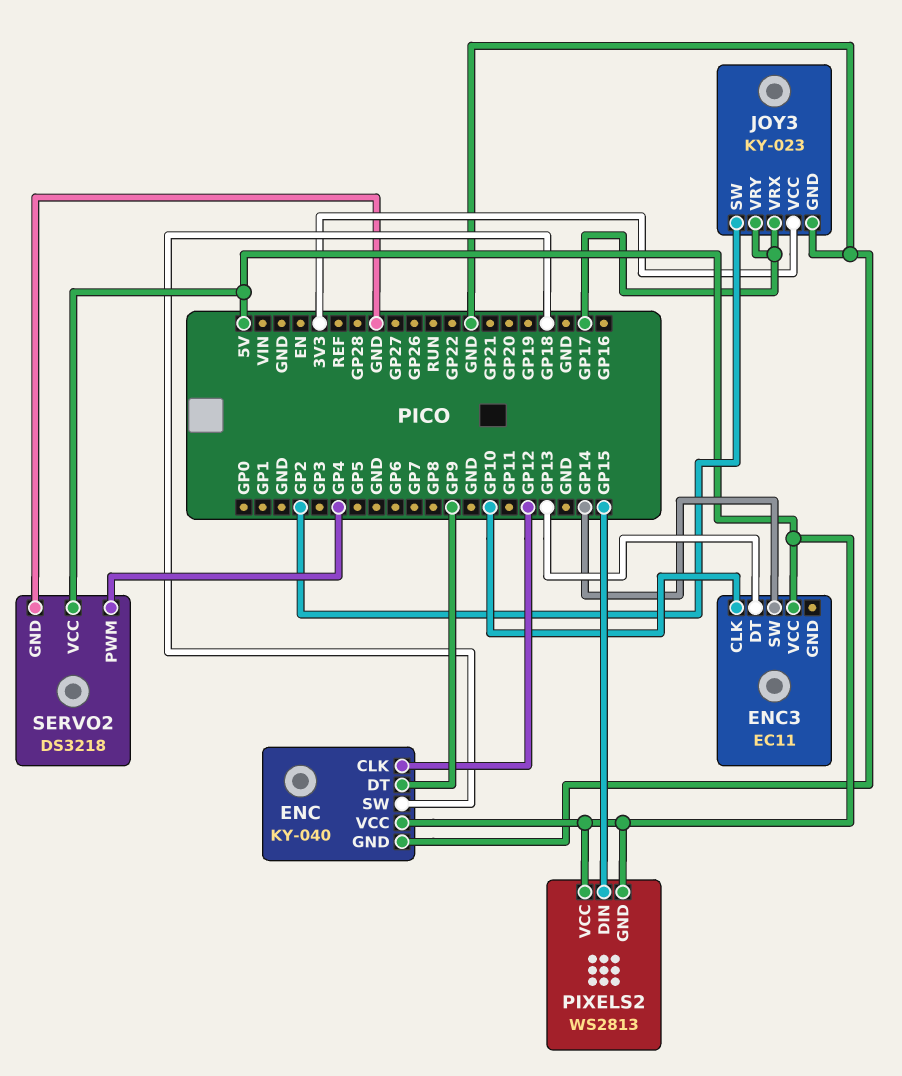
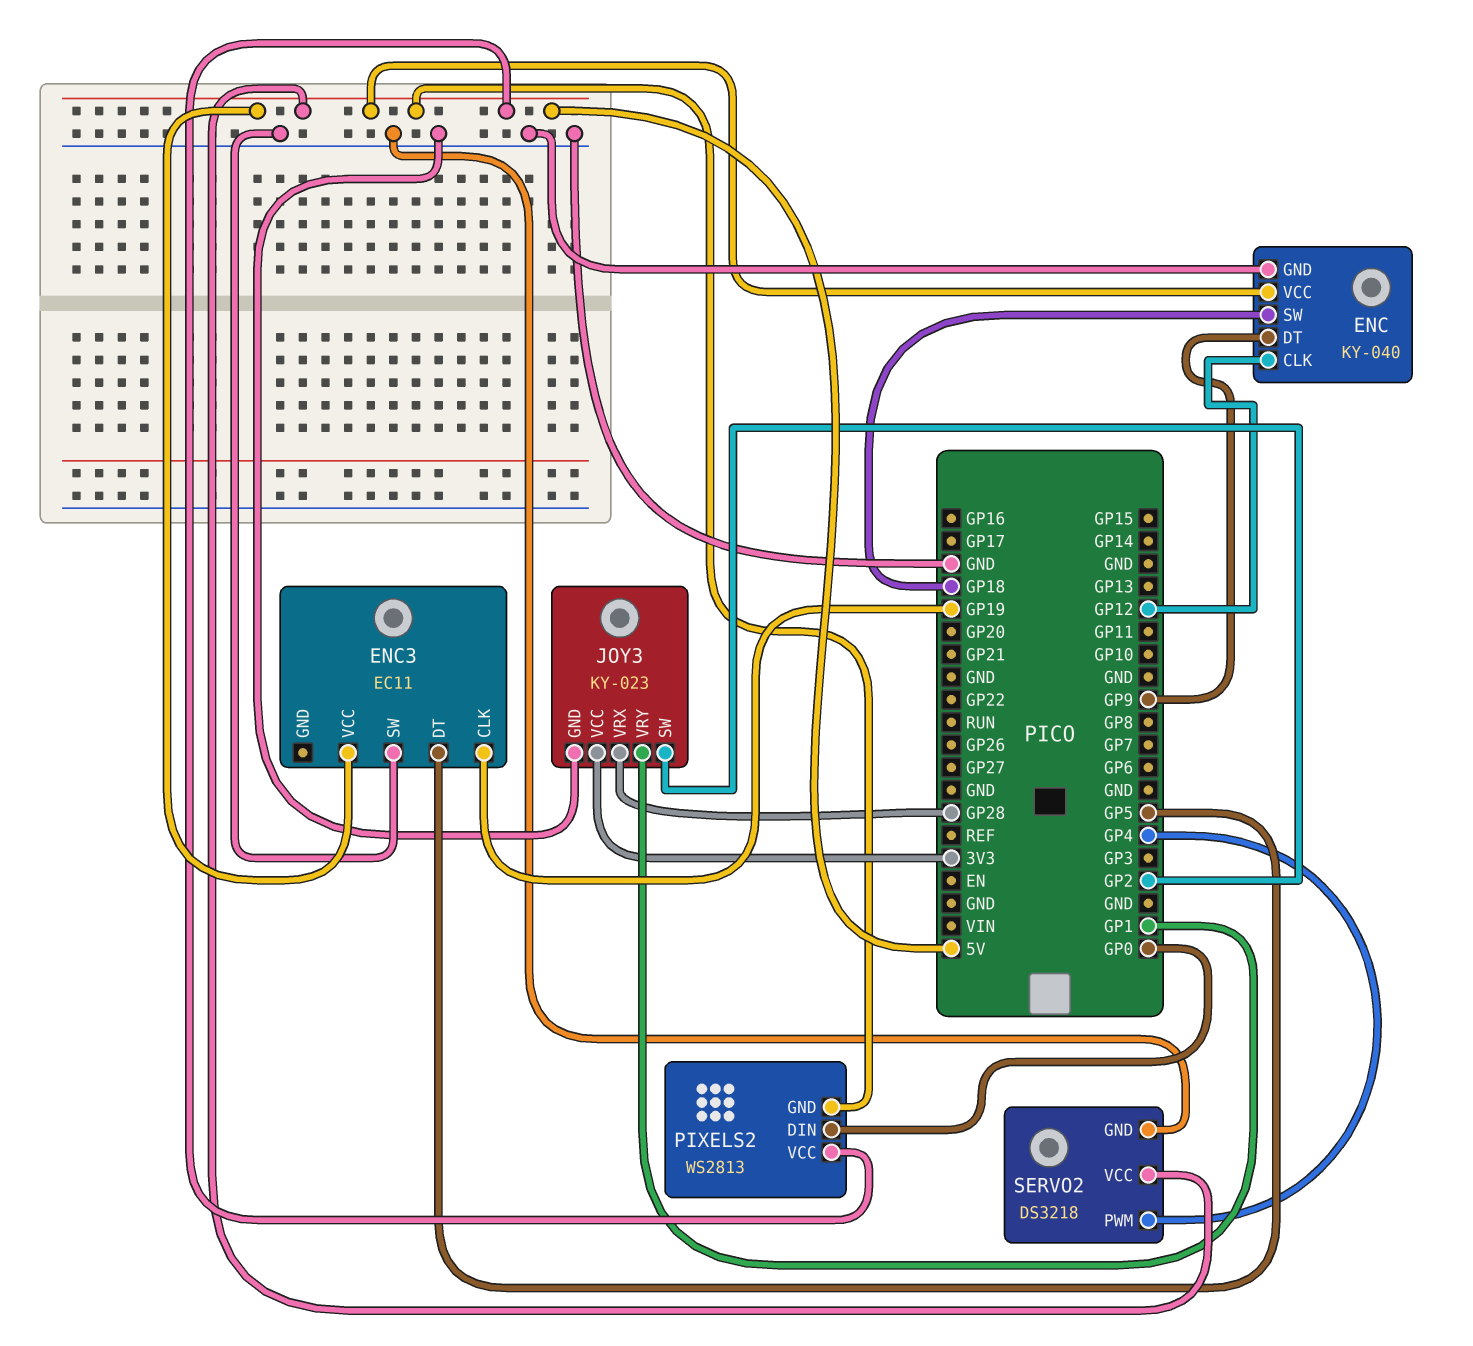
ENC3 pin CLK: GP10 -> GP19
ENC3 pin DT: GP13 -> GP5
ENC3 pin SW: GP14 -> GND
JOY3 pin VRX: GP17 -> GP28
JOY3 pin VRY: GP17 -> GP1
PIXELS2 pin DIN: GP15 -> GP0

